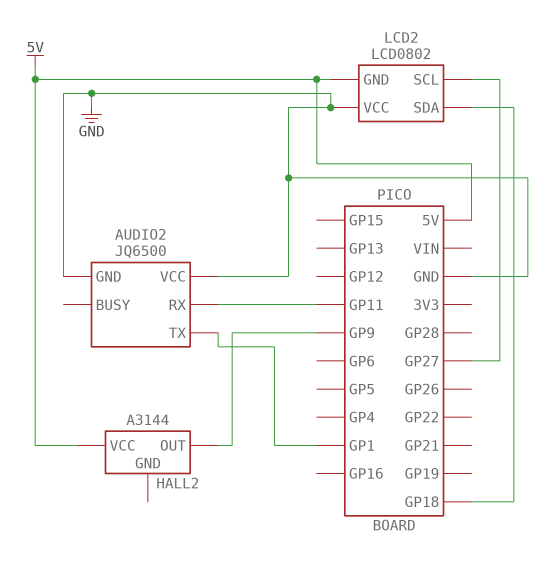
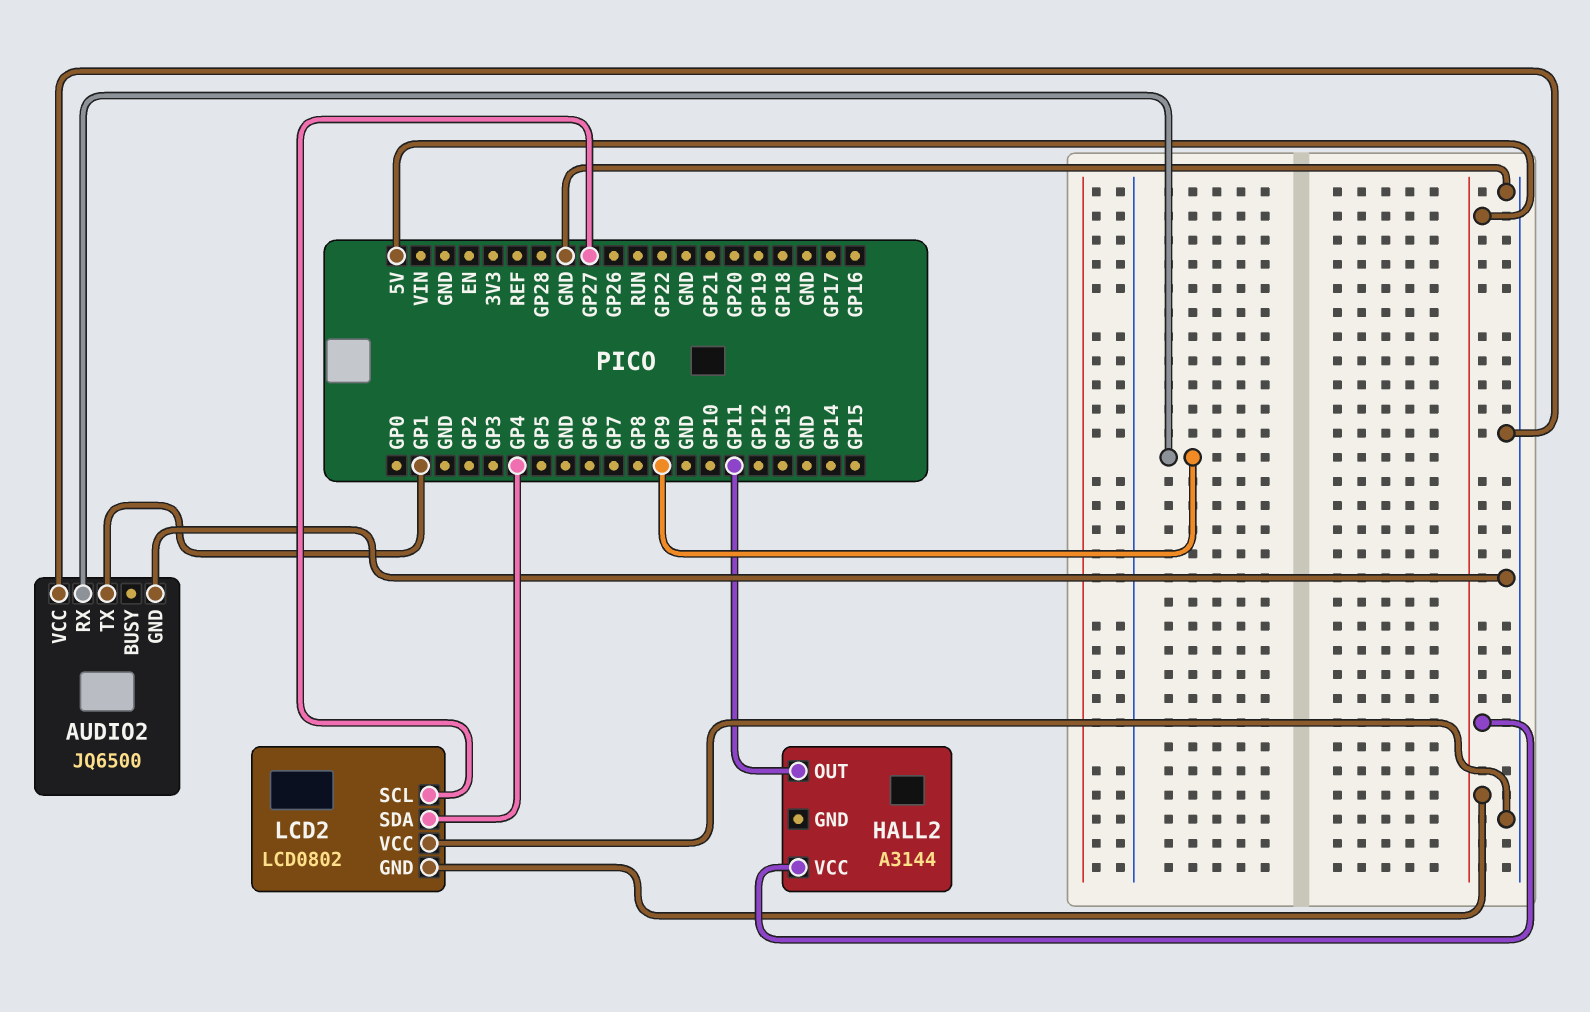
AUDIO2 pin RX: GP11 -> GP9
HALL2 pin OUT: GP9 -> GP11
LCD2 pin SDA: GP18 -> GP4

